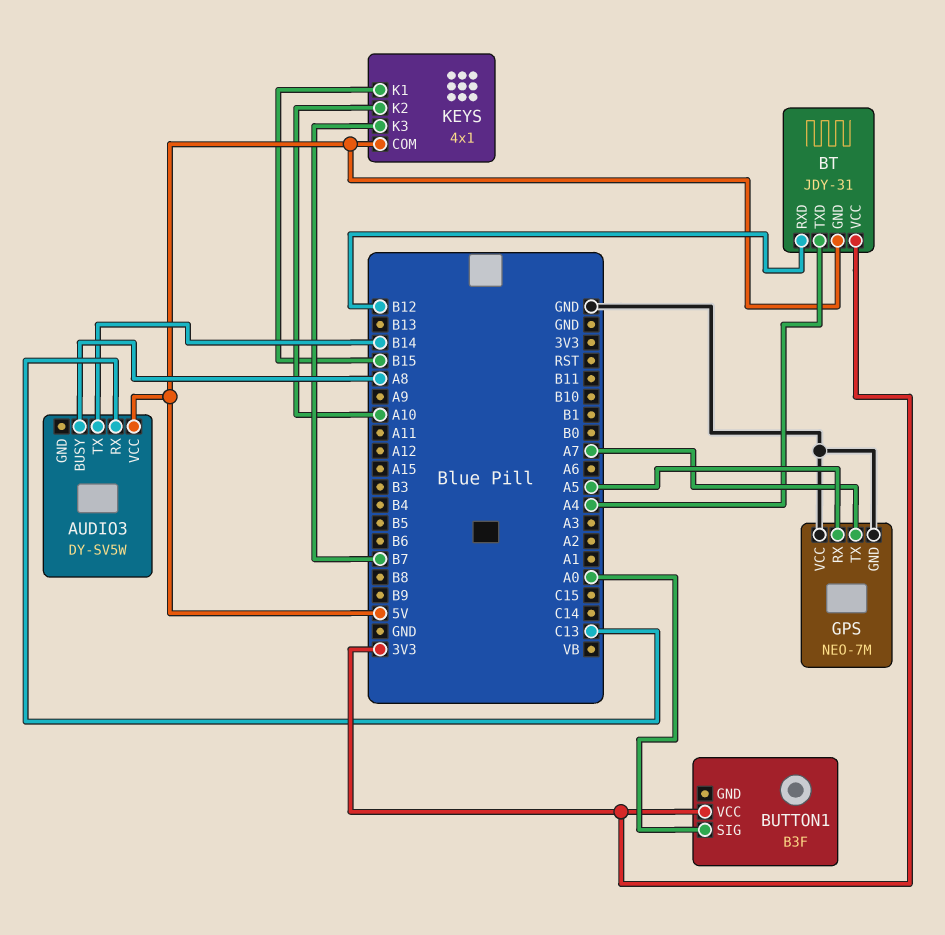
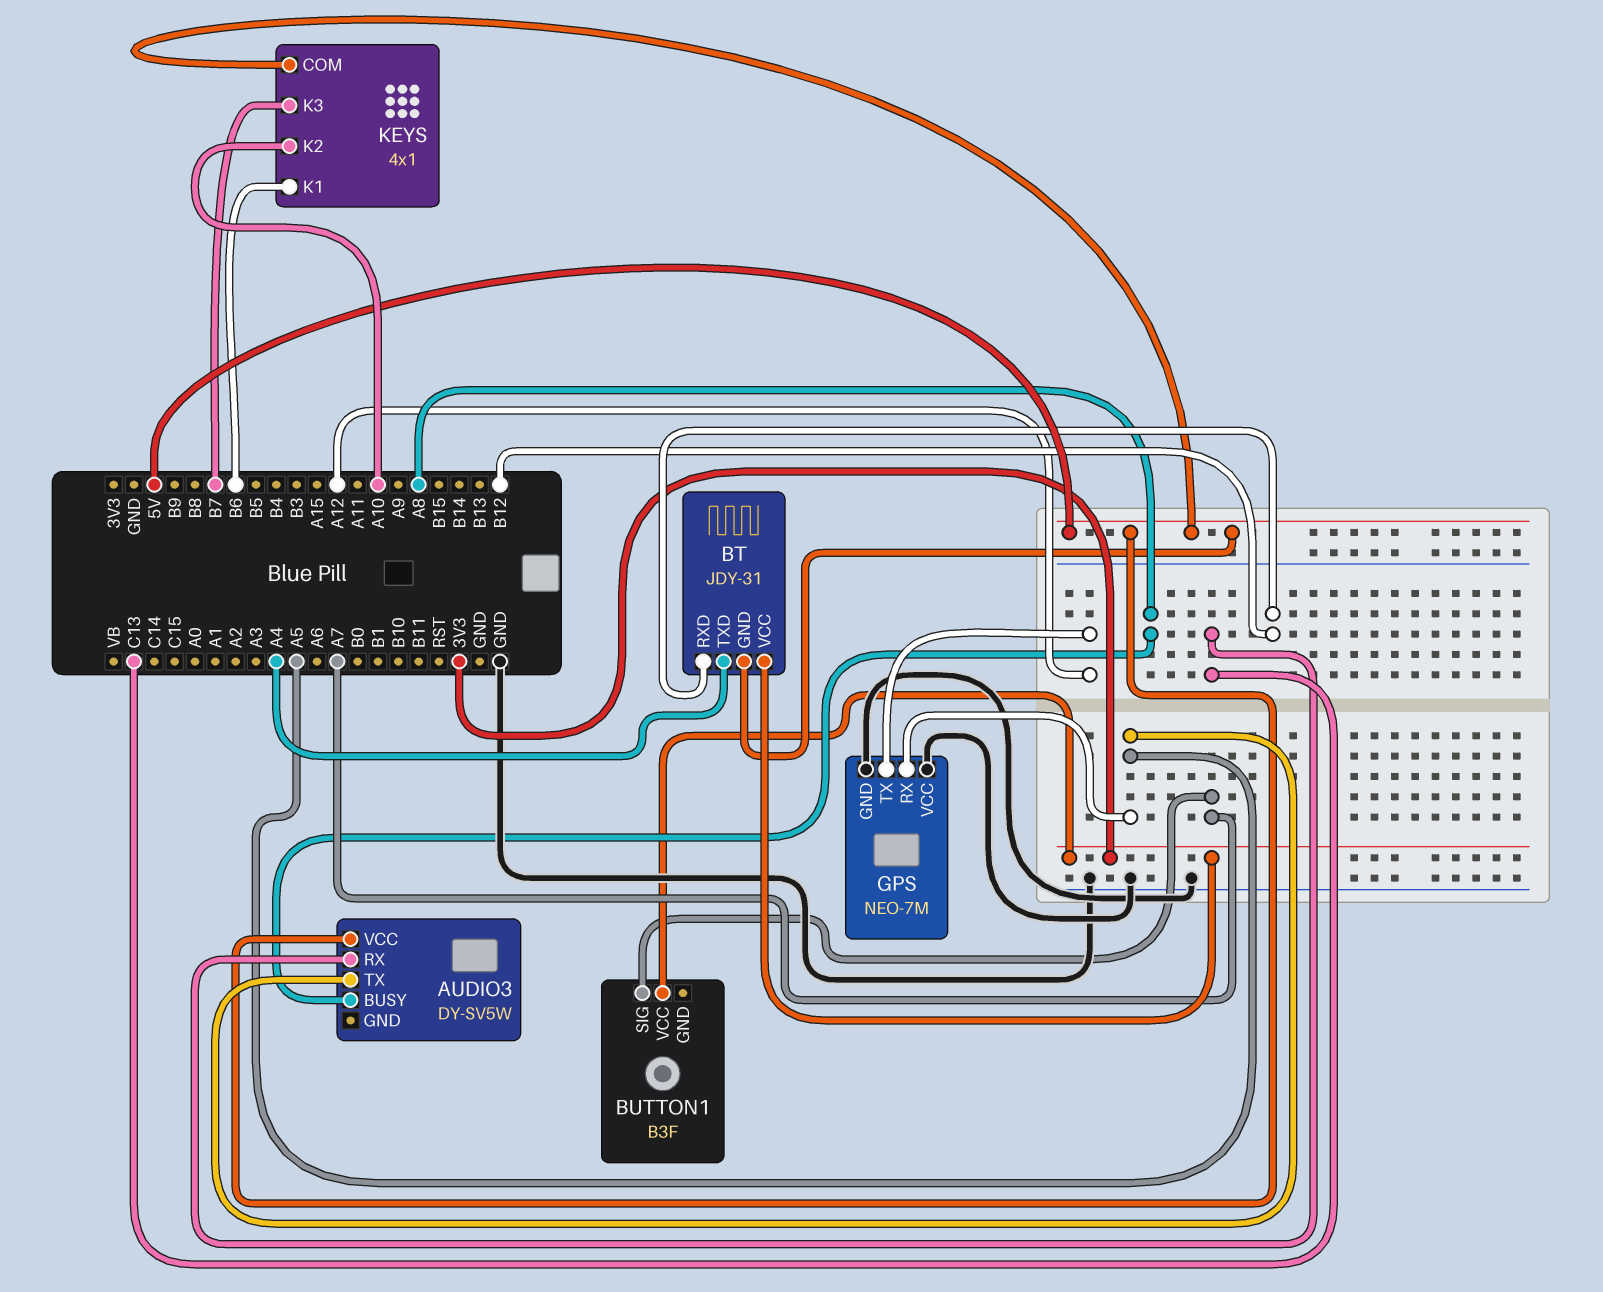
AUDIO3 pin TX: B14 -> A5
BUTTON1 pin SIG: A0 -> A7
GPS pin TX: A7 -> A12
KEYS pin K1: B15 -> B6

